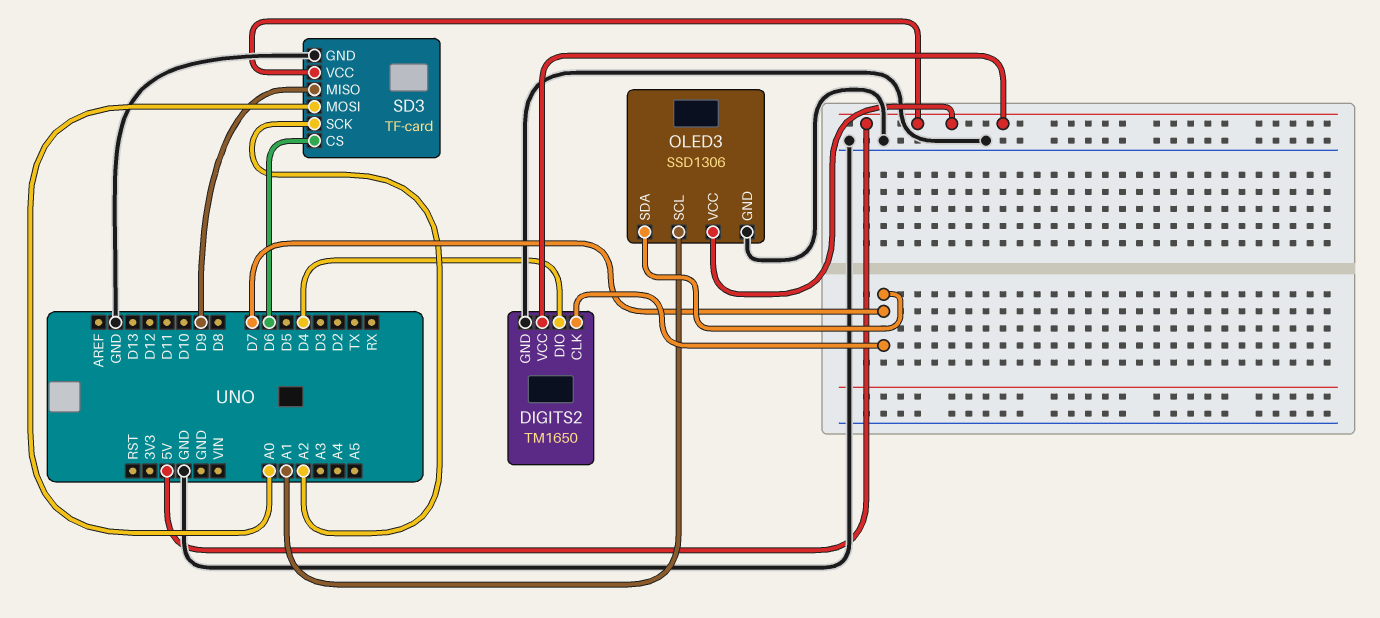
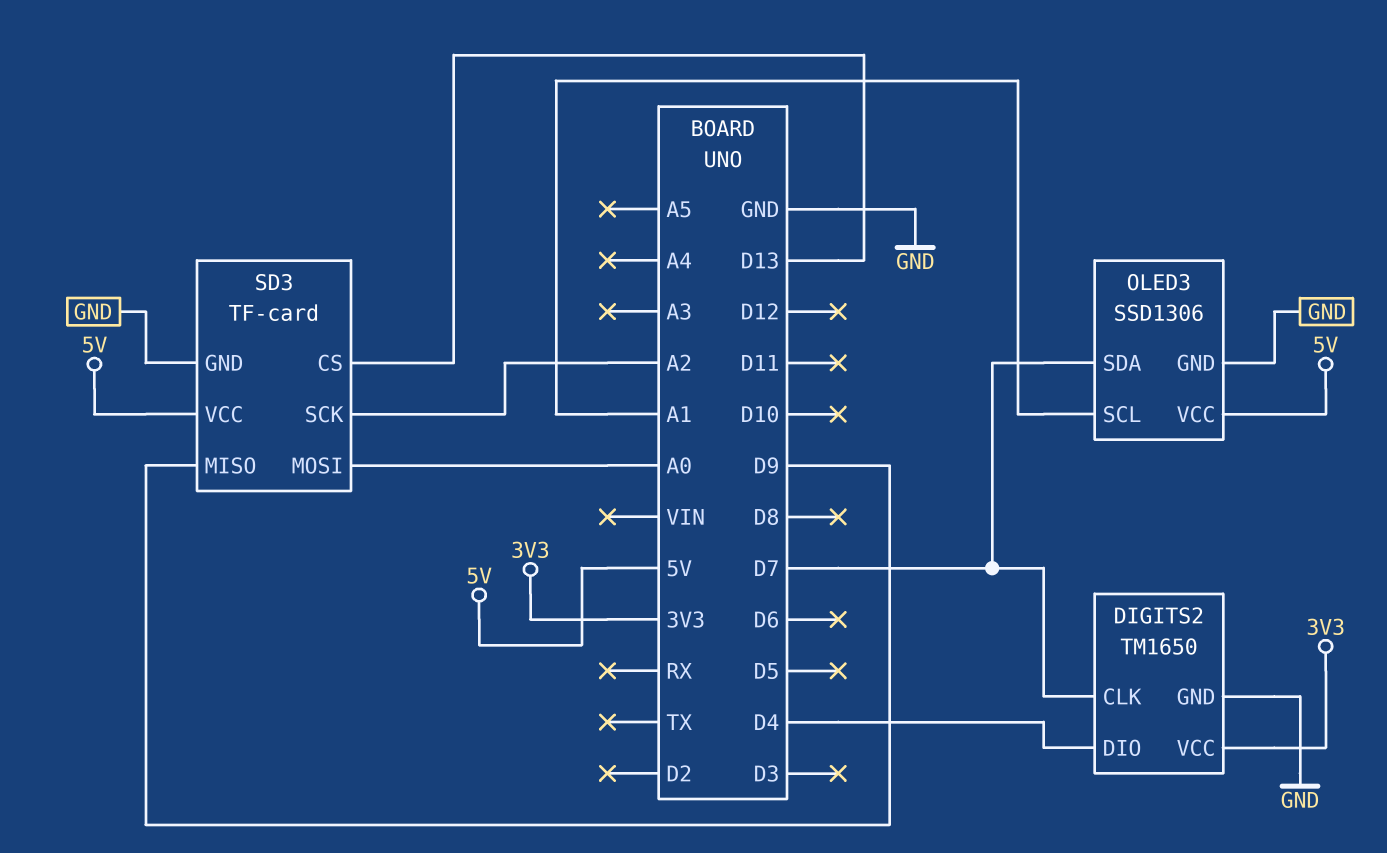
DIGITS2 pin VCC: 5V -> 3V3
SD3 pin CS: D6 -> D13

